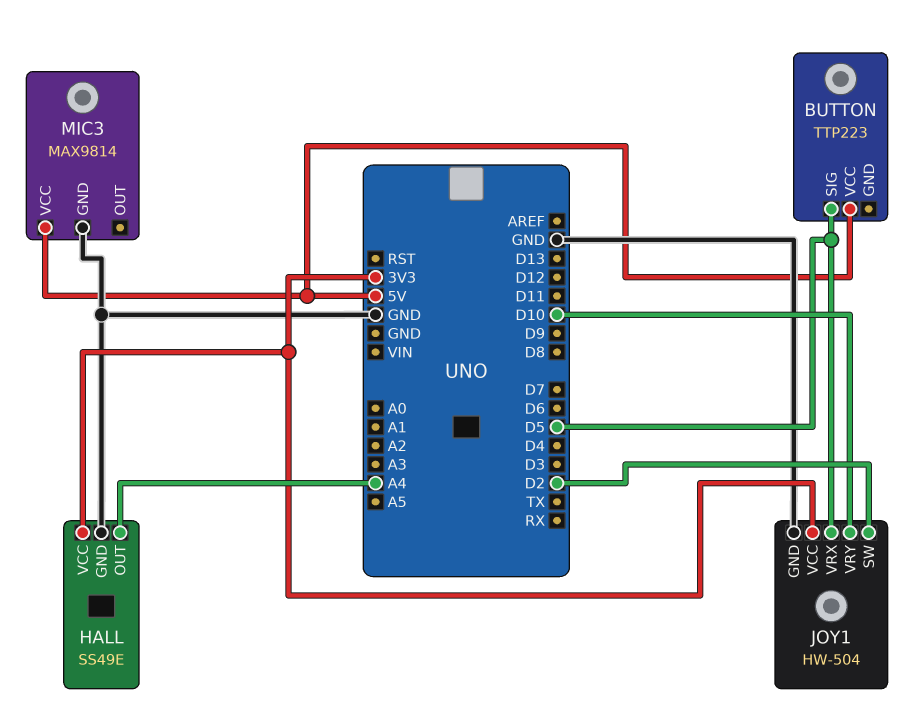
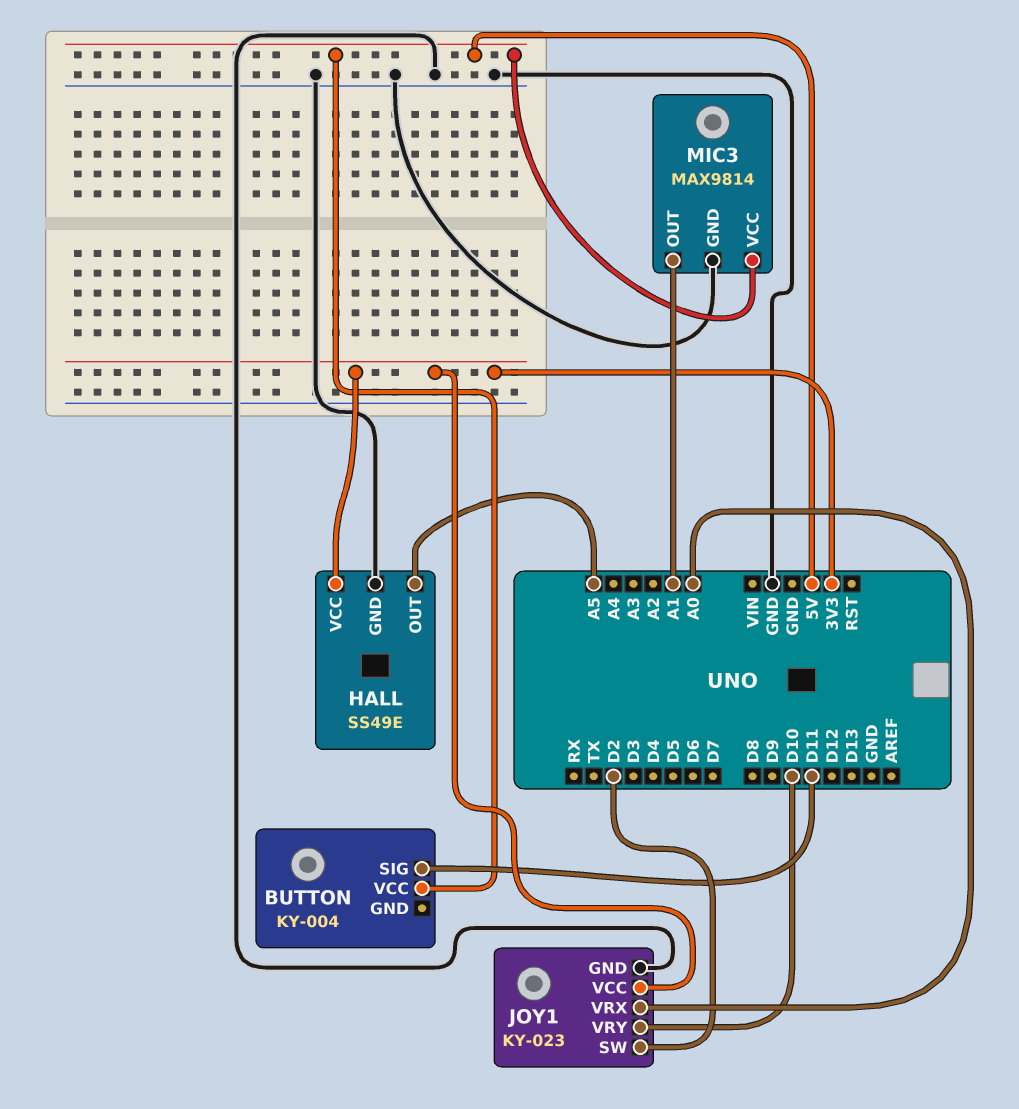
BUTTON: TTP223 -> KY-004
BUTTON pin SIG: D5 -> D11
HALL pin OUT: A4 -> A5
JOY1: HW-504 -> KY-023
JOY1 pin VRX: D5 -> A0
MIC3 pin OUT: none -> A1

